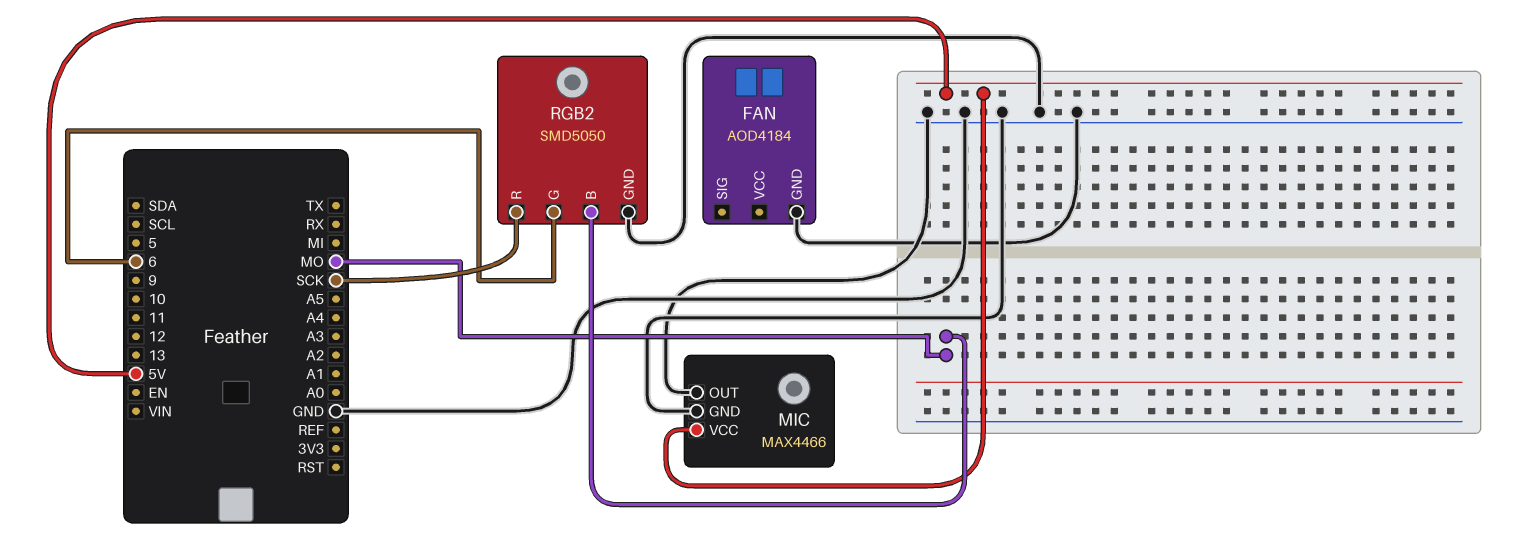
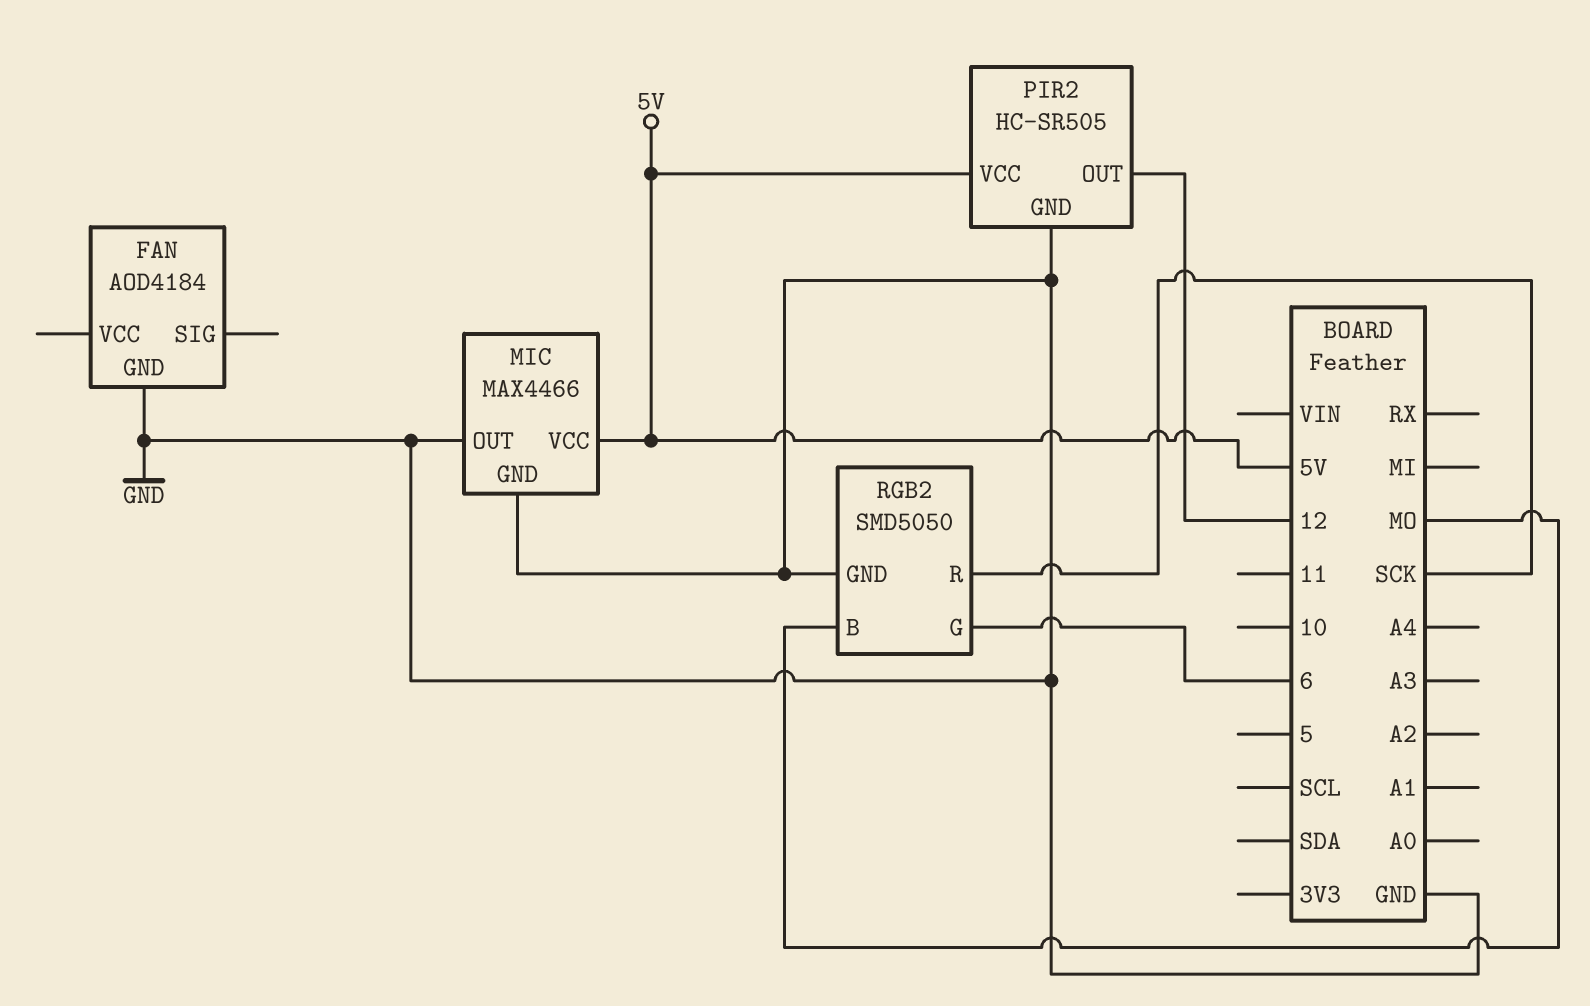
PIR2: none -> HC-SR505
PIR2 pin GND: none -> GND
PIR2 pin OUT: none -> 12
PIR2 pin VCC: none -> 5V

